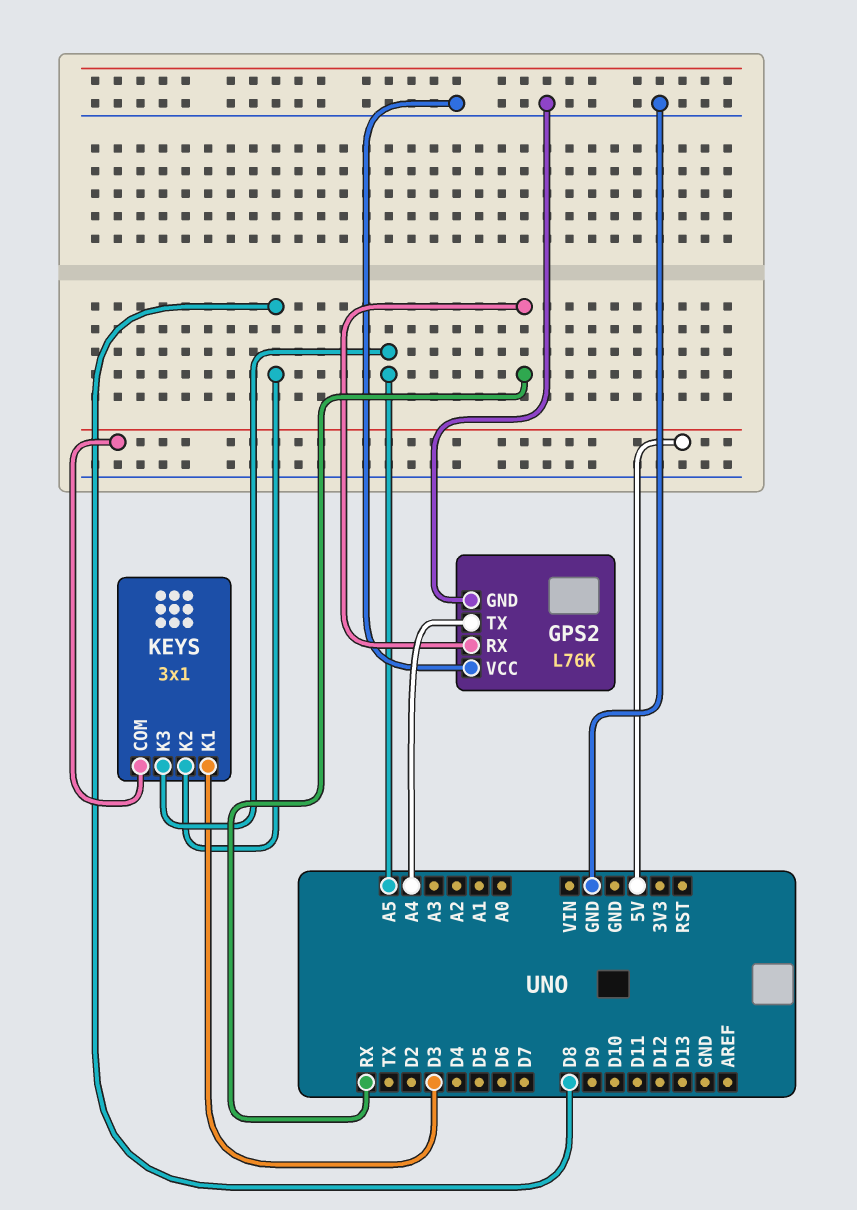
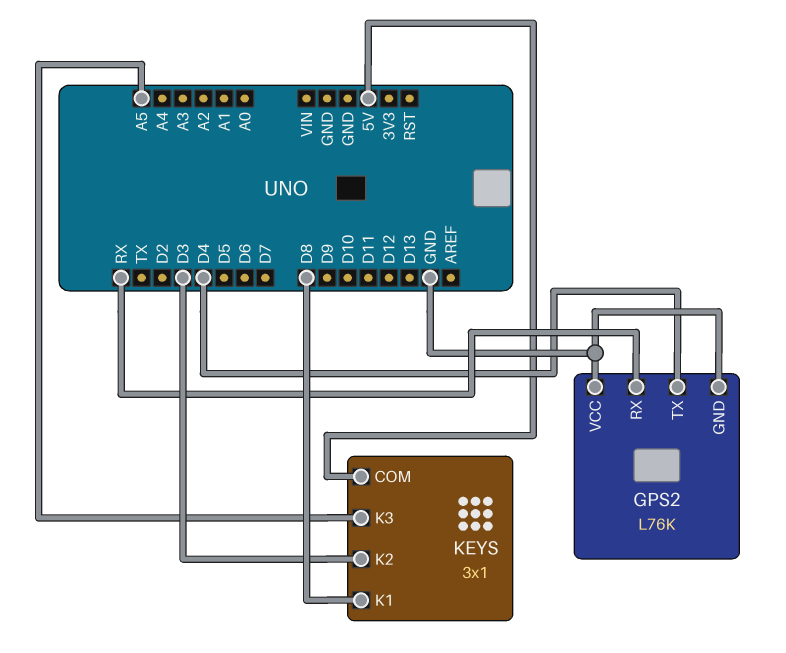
GPS2 pin TX: A4 -> D4
KEYS pin K1: D3 -> D8
KEYS pin K2: D8 -> D3

